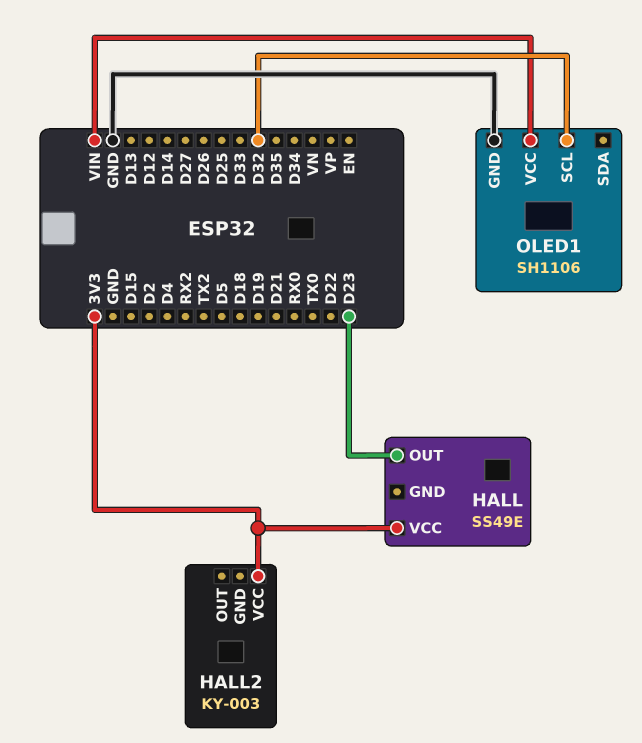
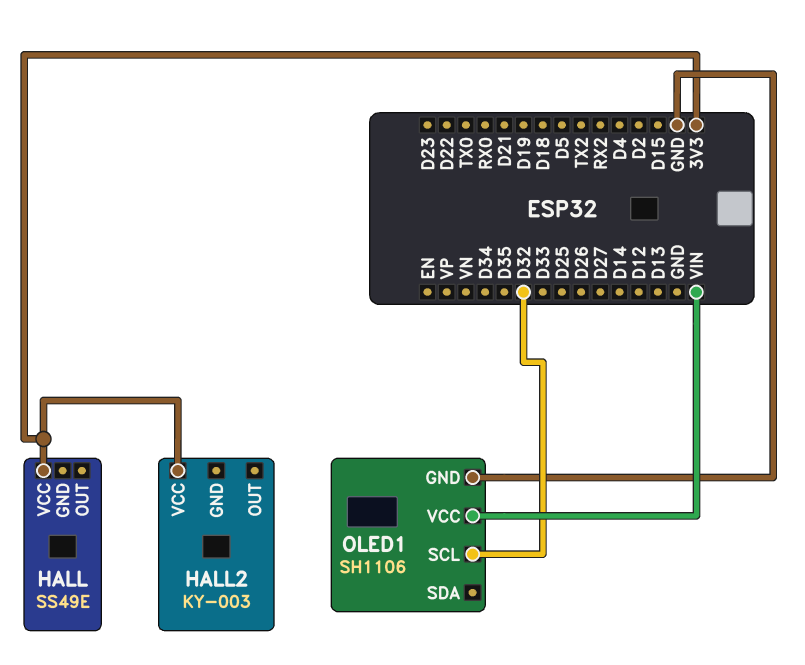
HALL pin OUT: D23 -> none

